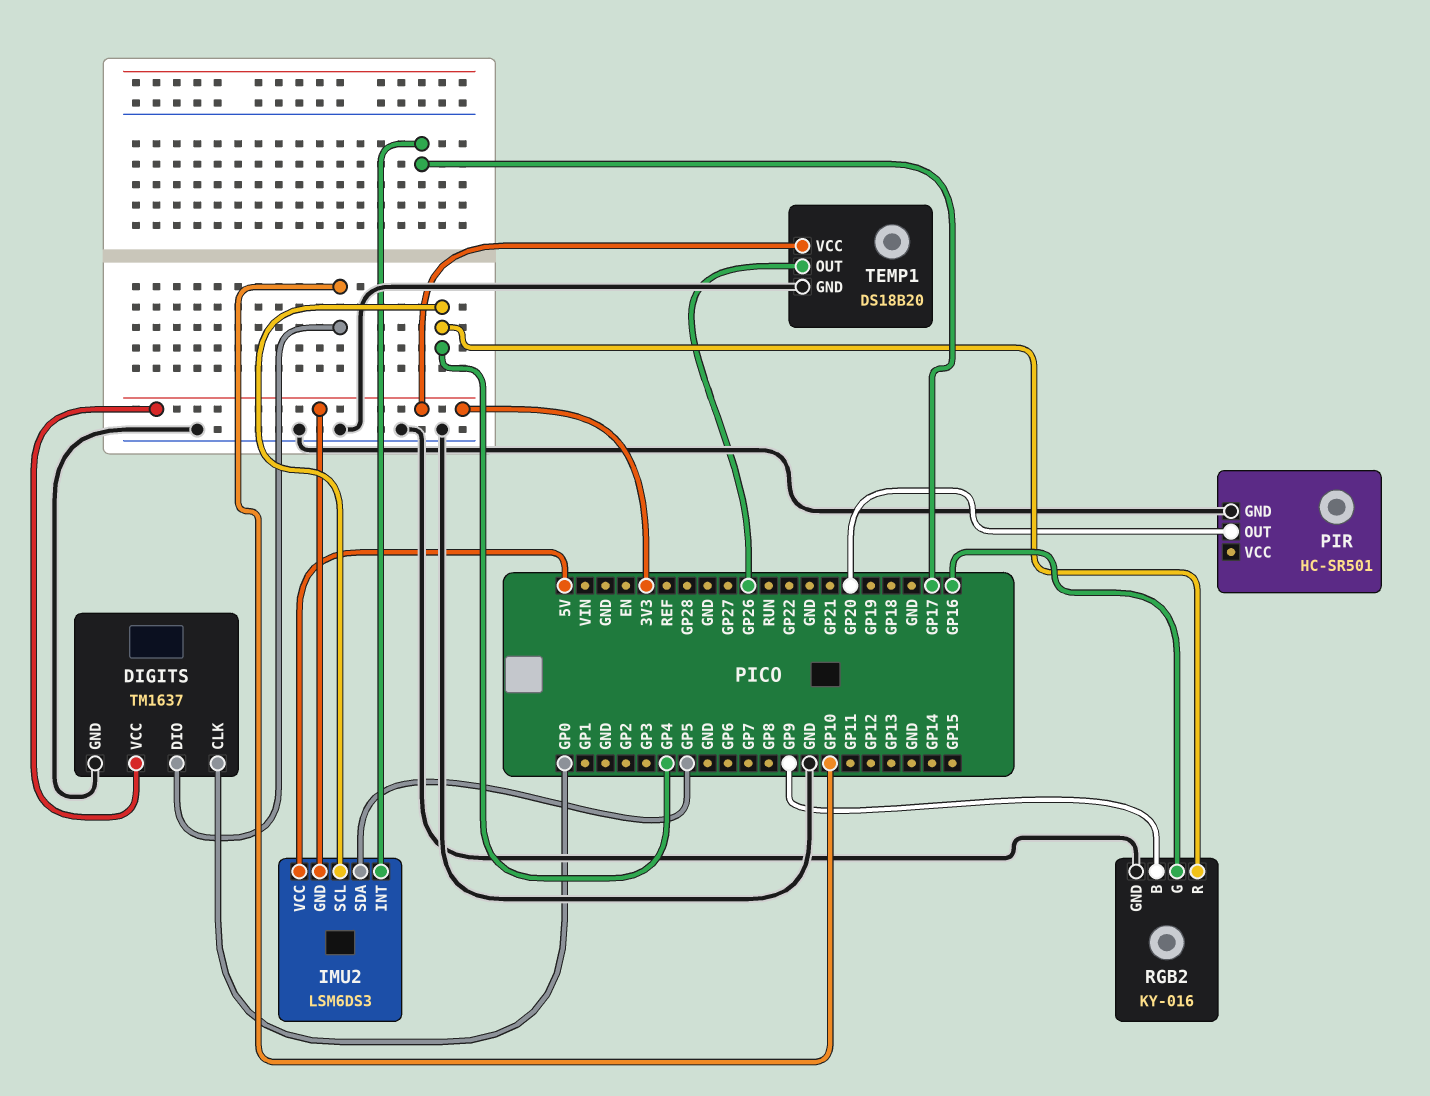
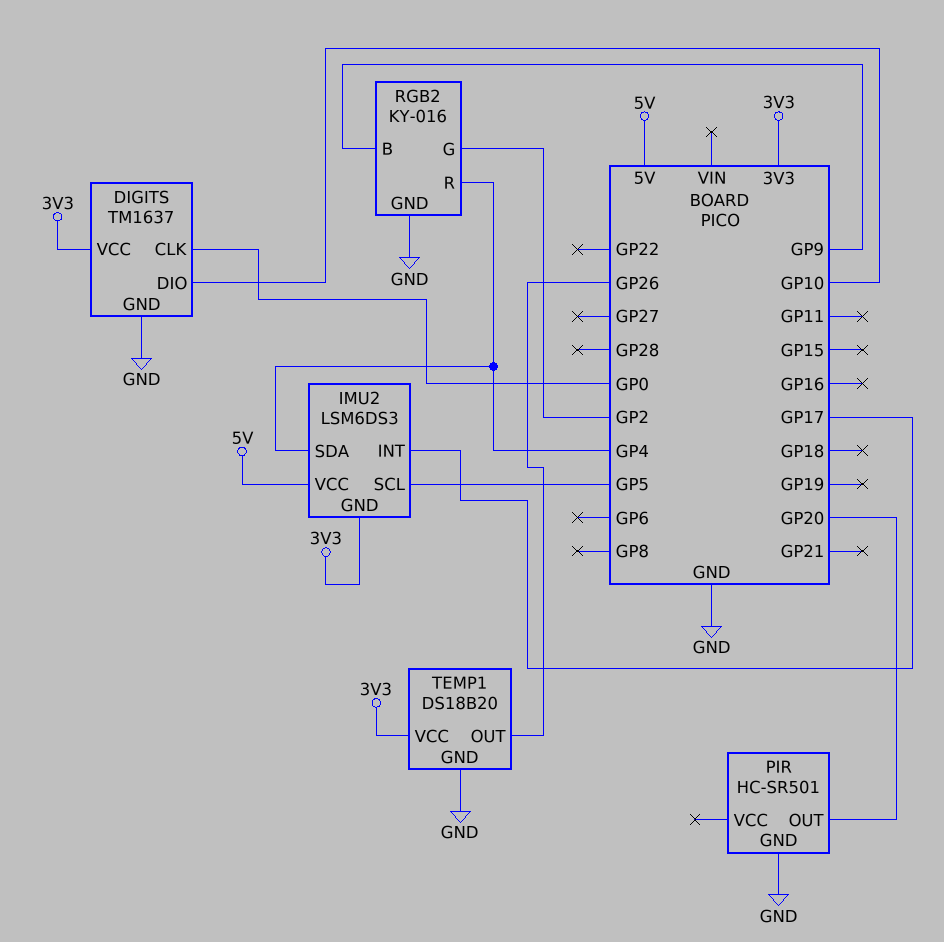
IMU2 pin SCL: GP4 -> GP5
IMU2 pin SDA: GP5 -> GP4
RGB2 pin G: GP16 -> GP2

